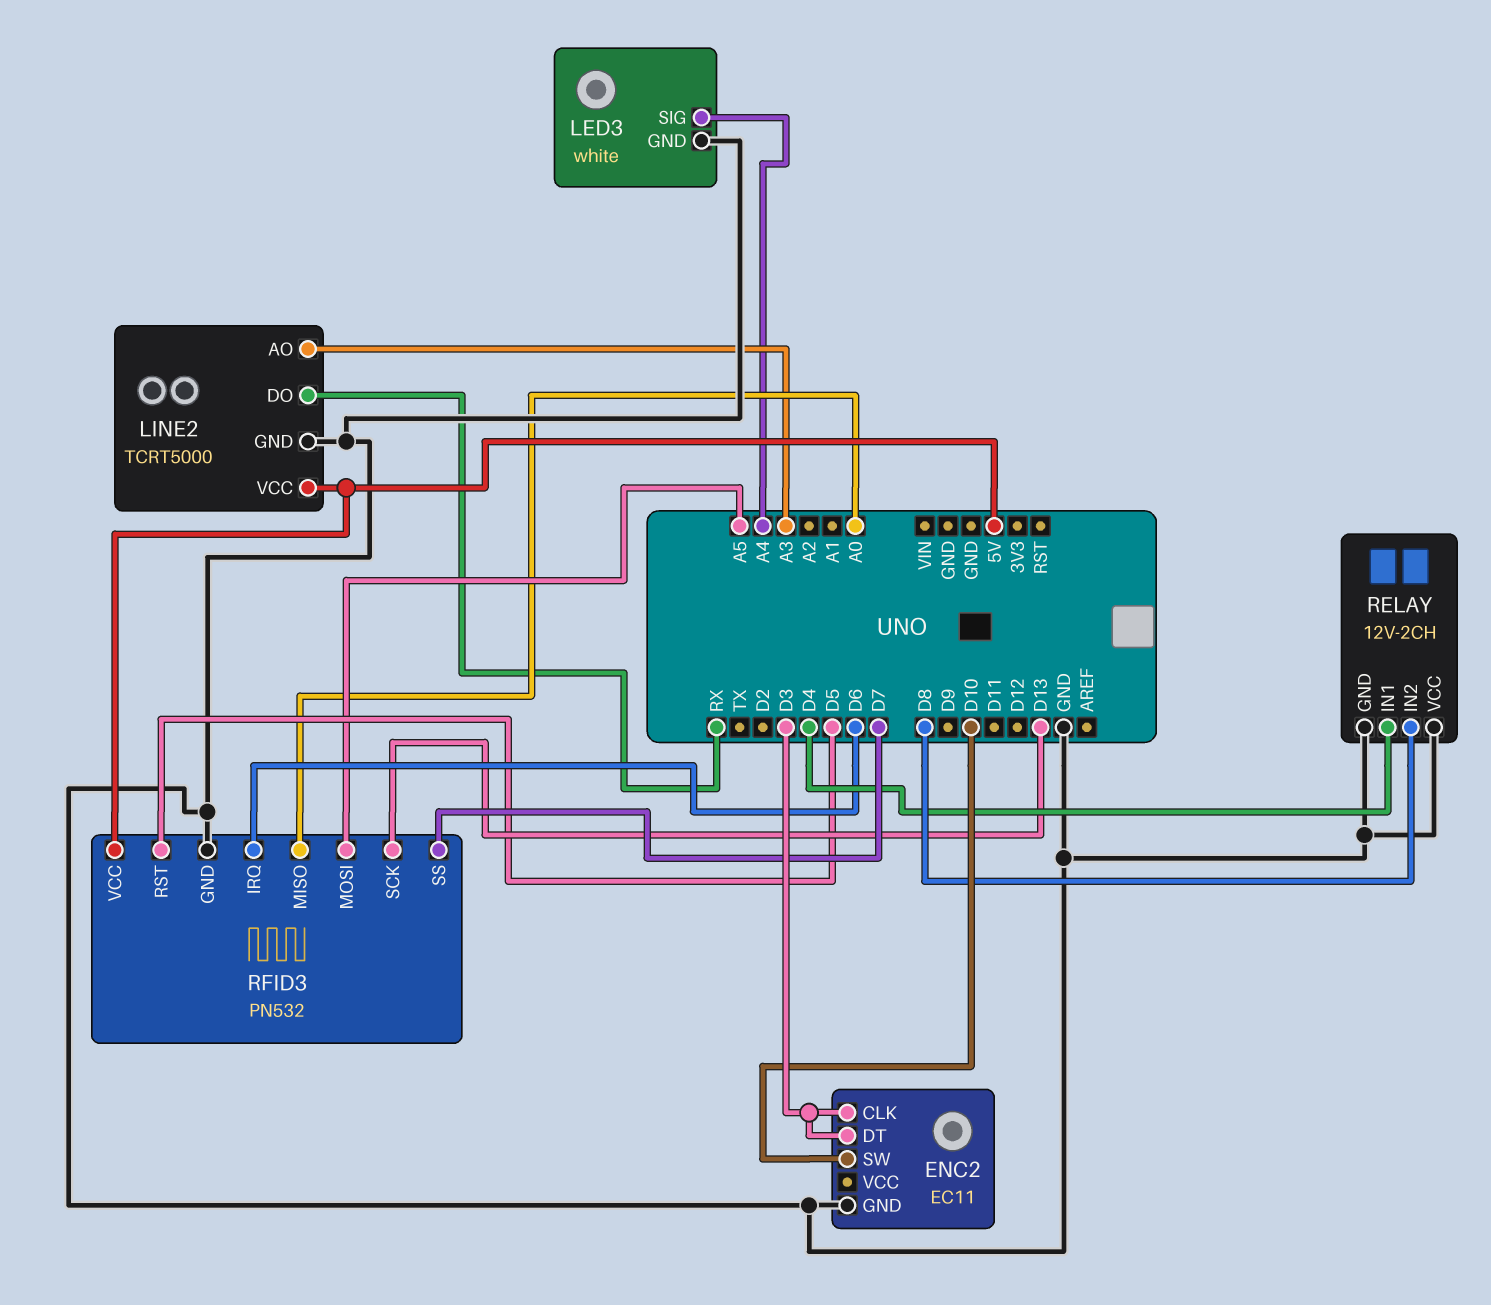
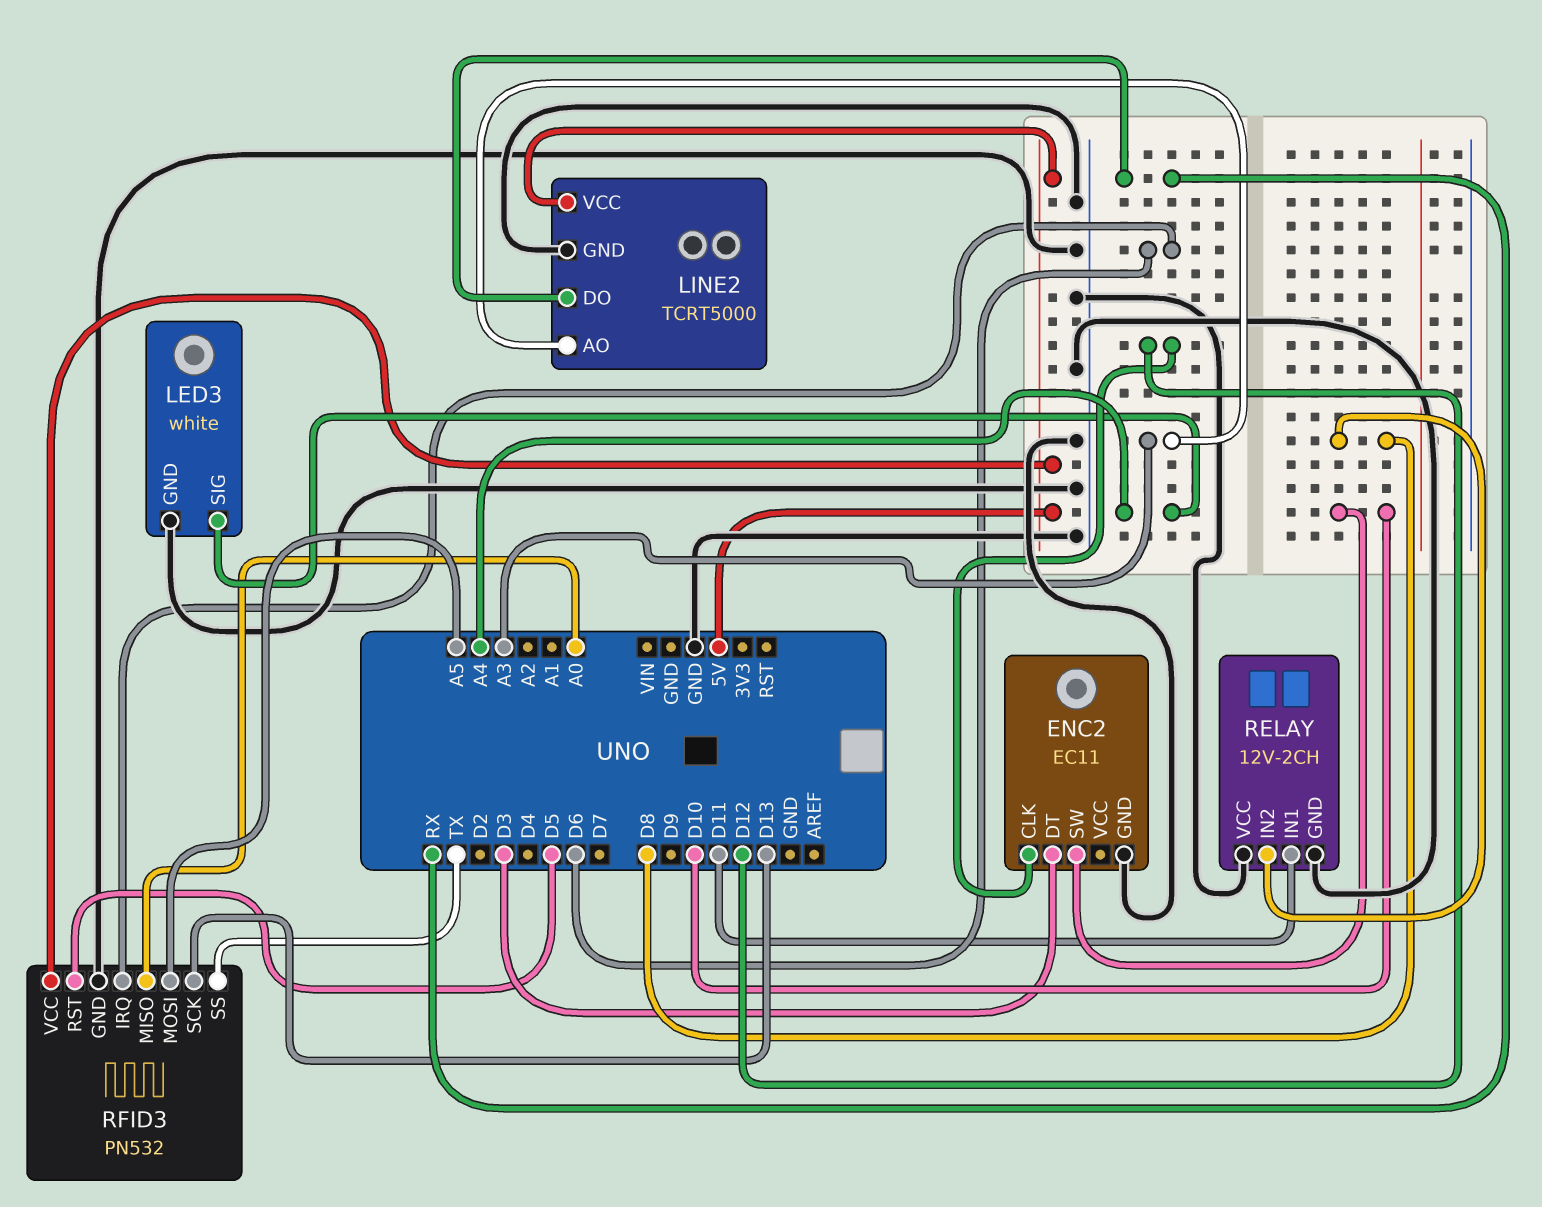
ENC2 pin CLK: D3 -> D12
RELAY pin IN1: D4 -> D11
RFID3 pin SS: D7 -> TX

